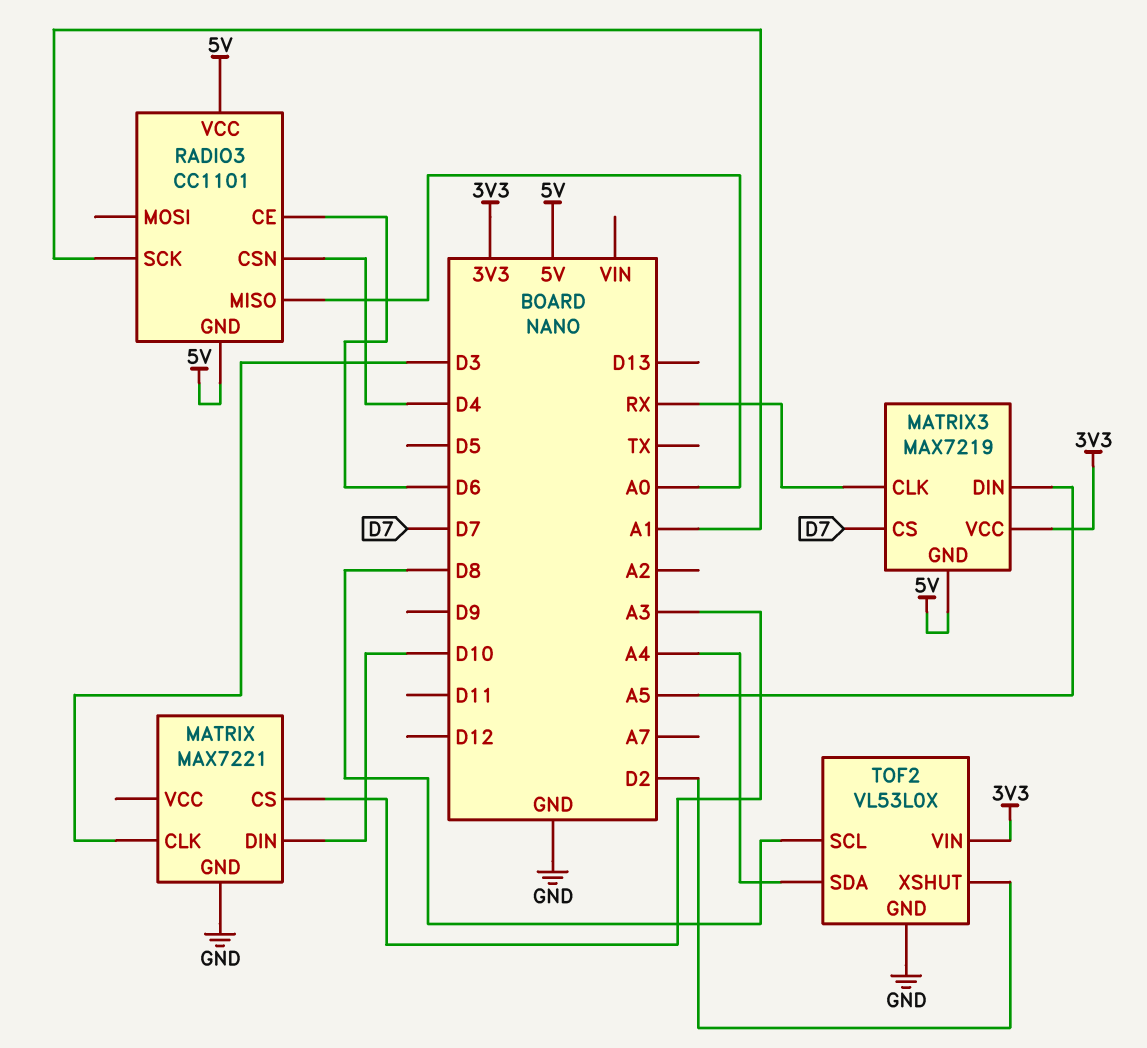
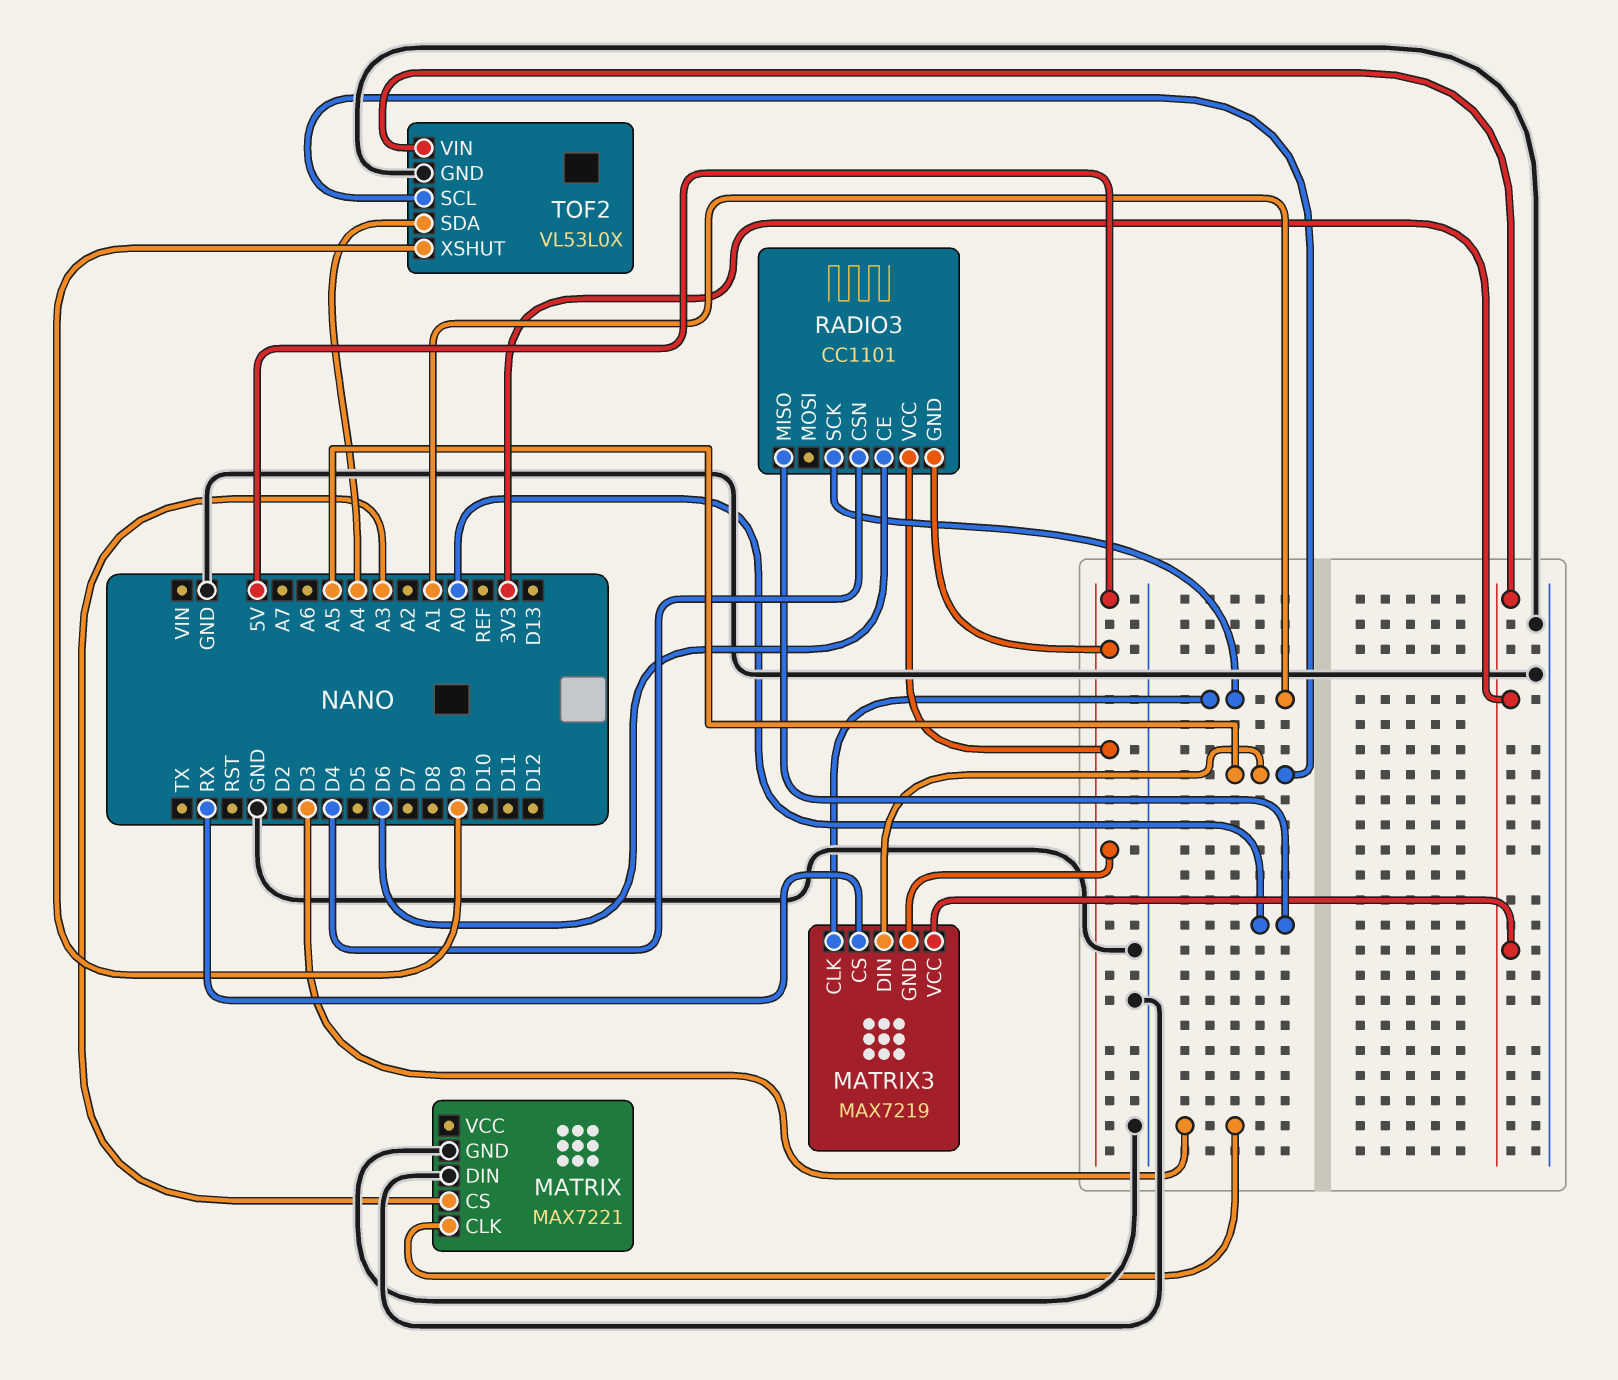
MATRIX pin DIN: D10 -> GND
MATRIX3 pin CLK: RX -> A1
MATRIX3 pin CS: D7 -> RX
TOF2 pin SCL: D8 -> A5
TOF2 pin XSHUT: D2 -> D9

